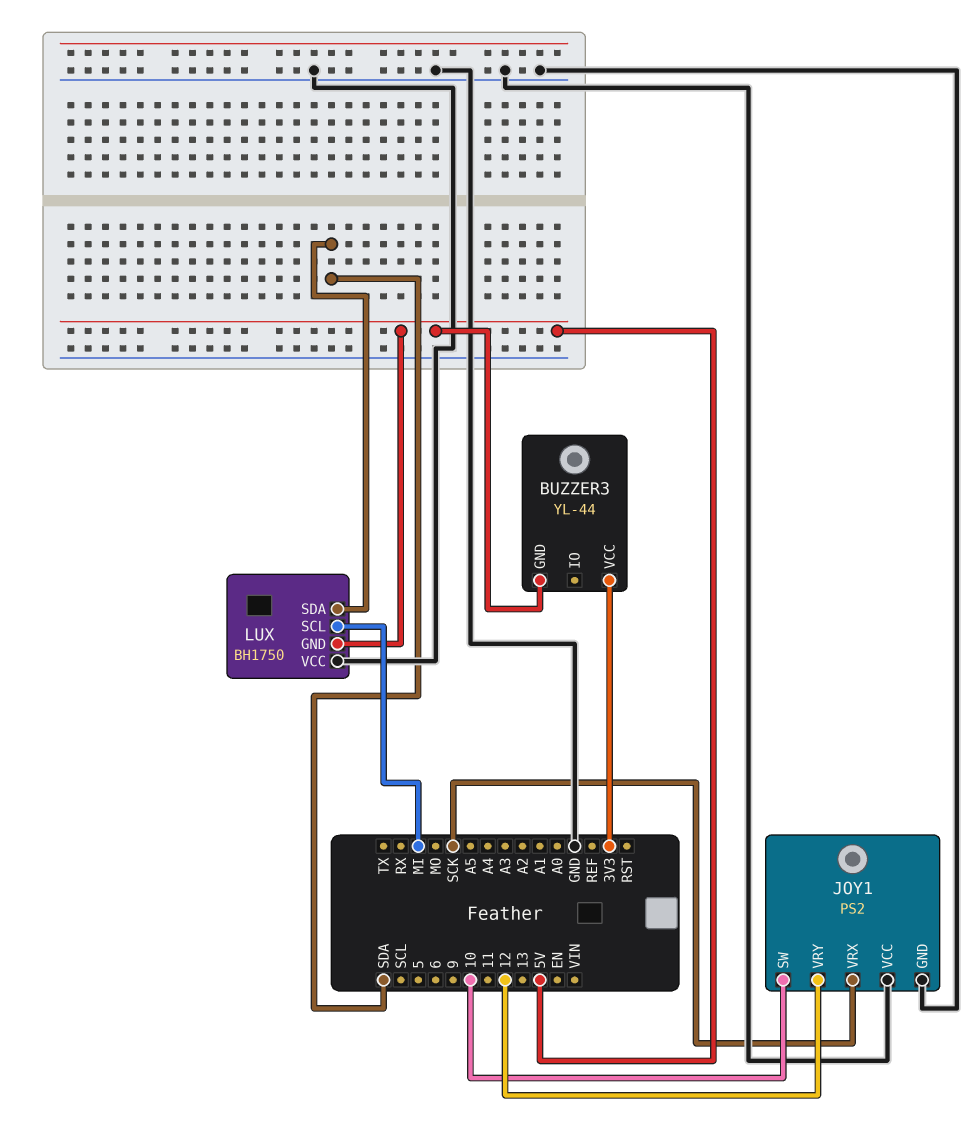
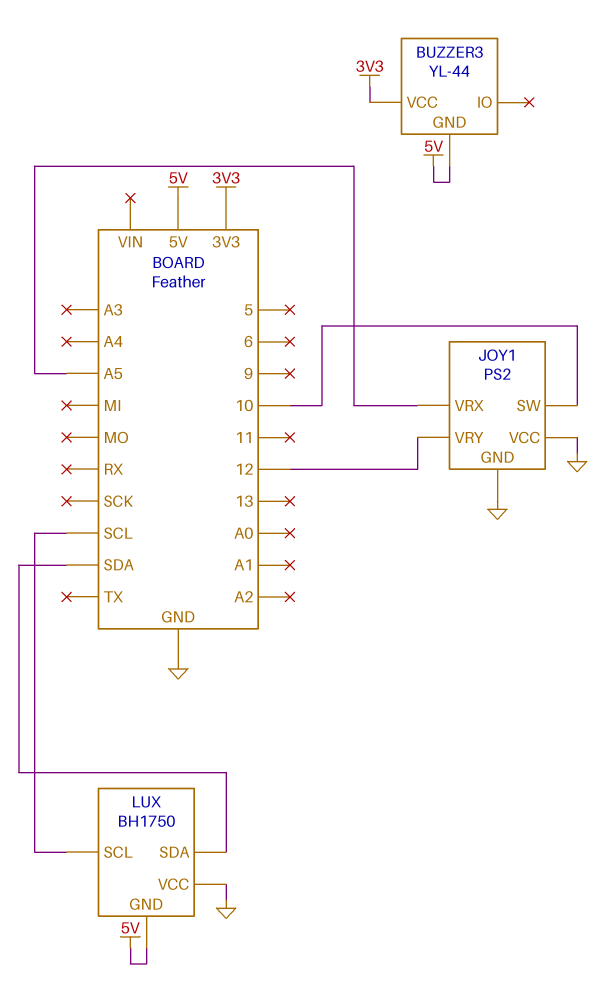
JOY1 pin VRX: SCK -> A5
LUX pin SCL: MI -> SCL

